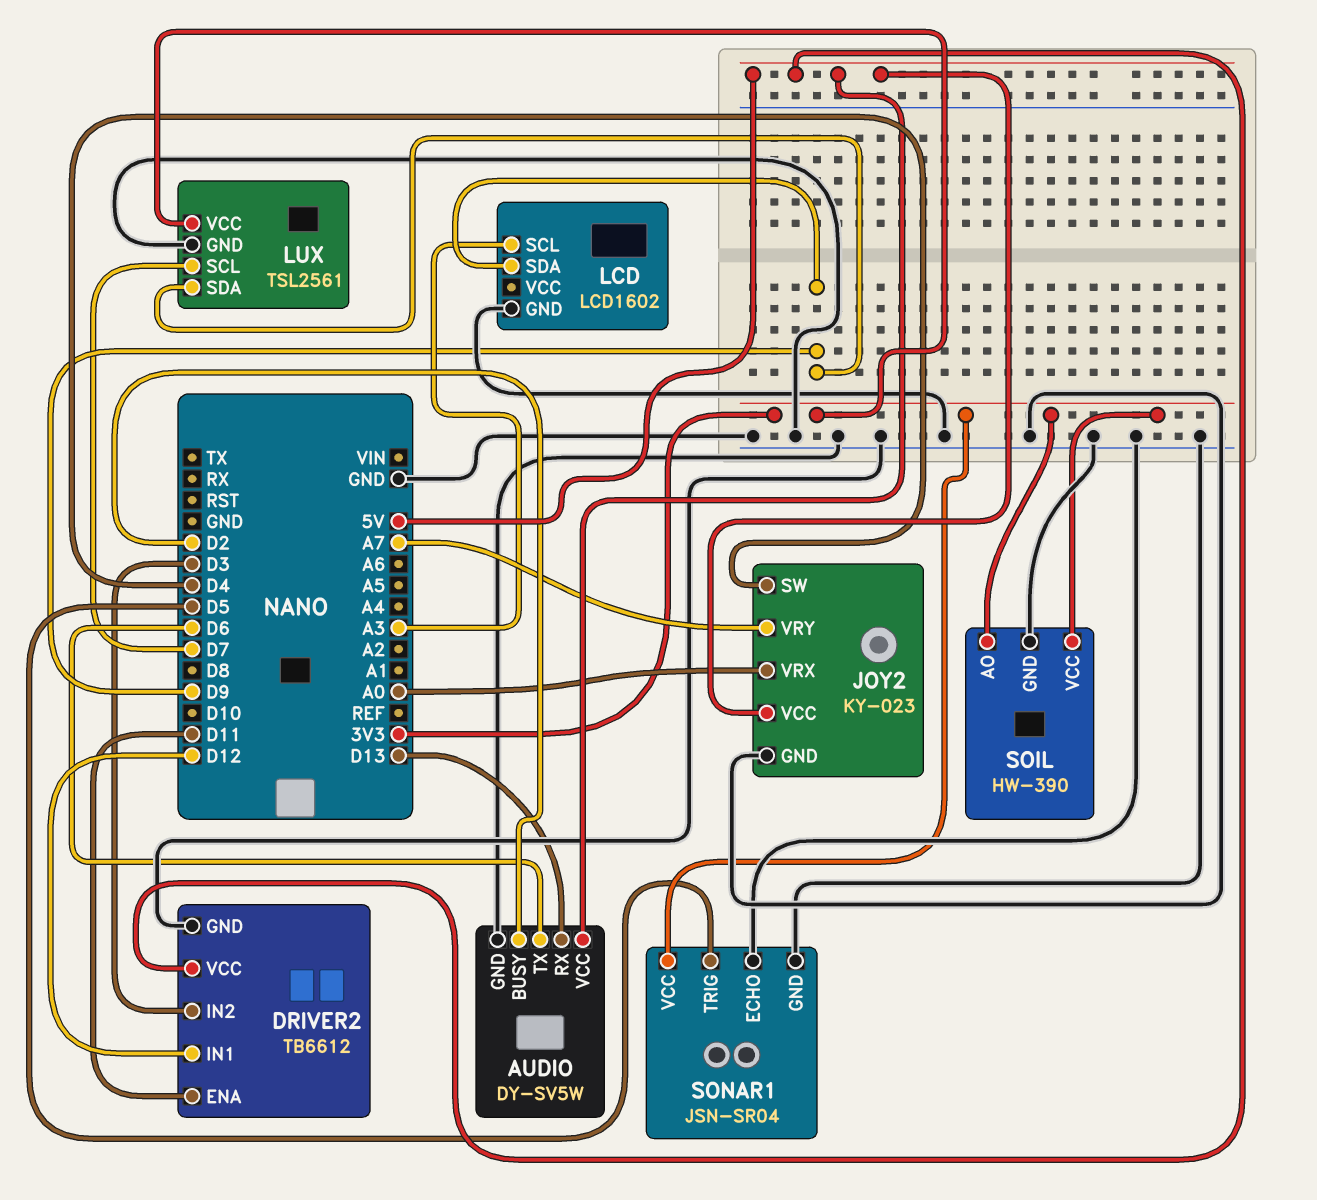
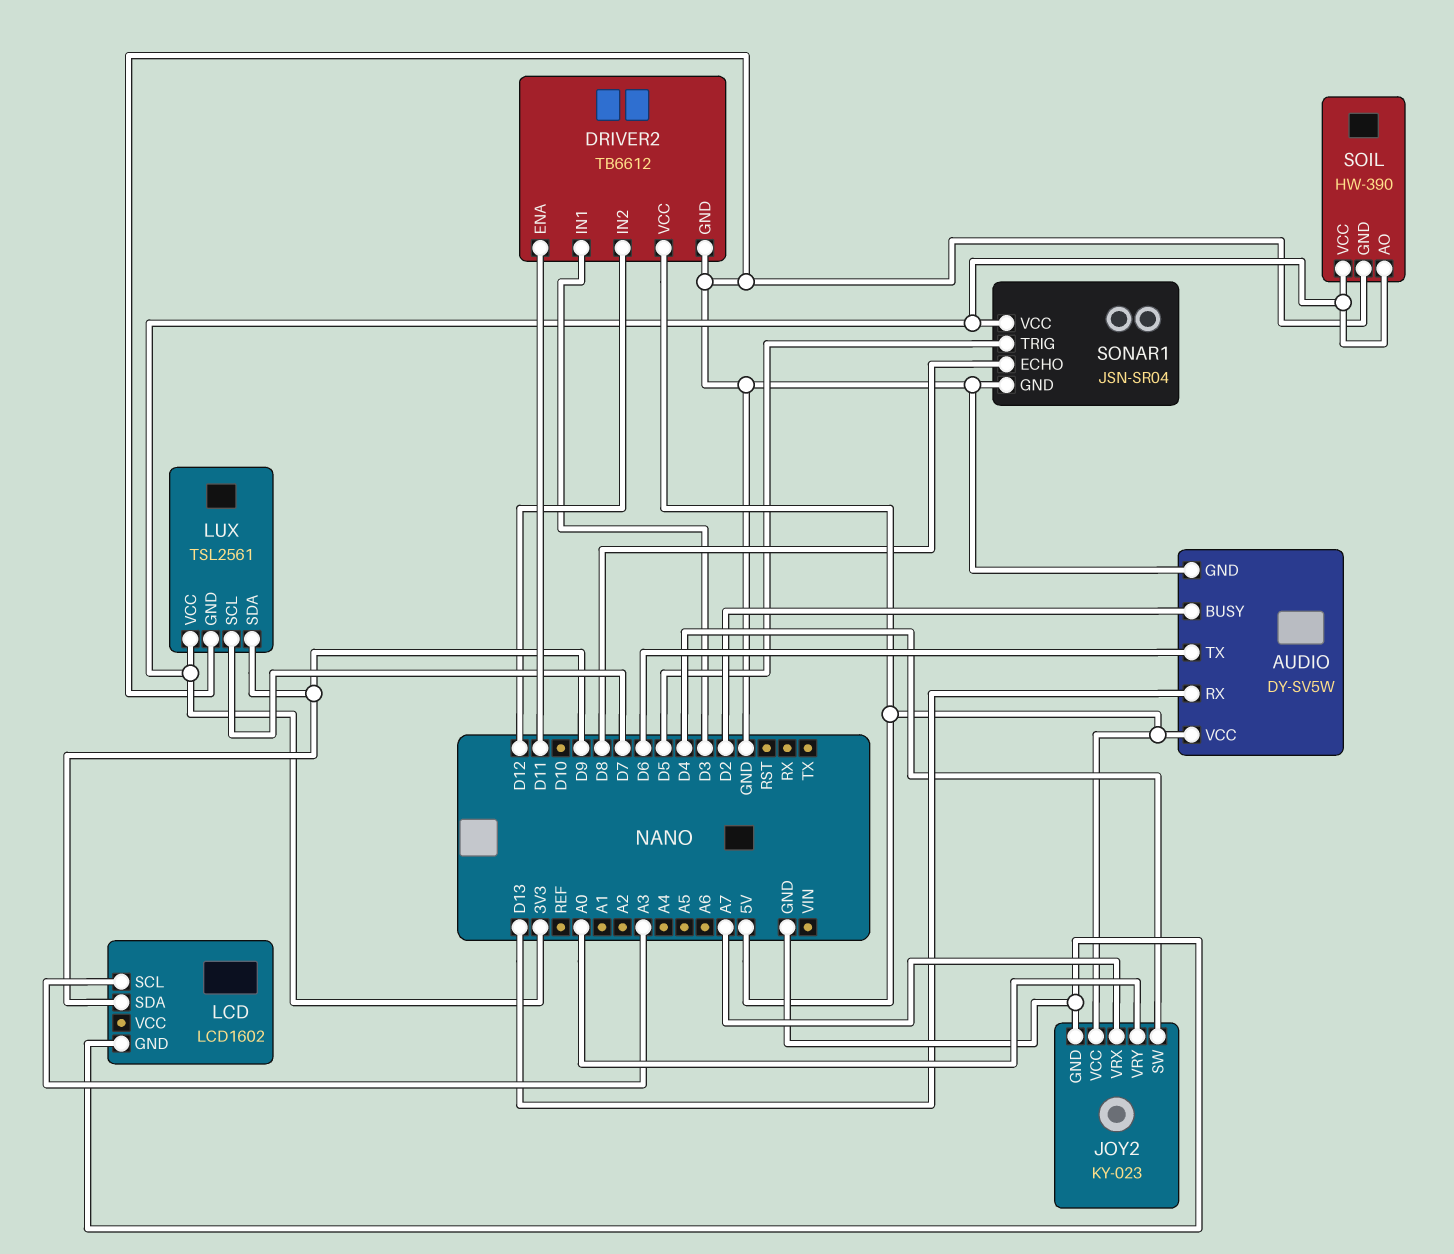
DRIVER2 pin IN1: D12 -> D3
DRIVER2 pin IN2: D3 -> D12
JOY2 pin VRX: A0 -> A7
JOY2 pin VRY: A7 -> A0
SONAR1 pin ECHO: GND -> D8

